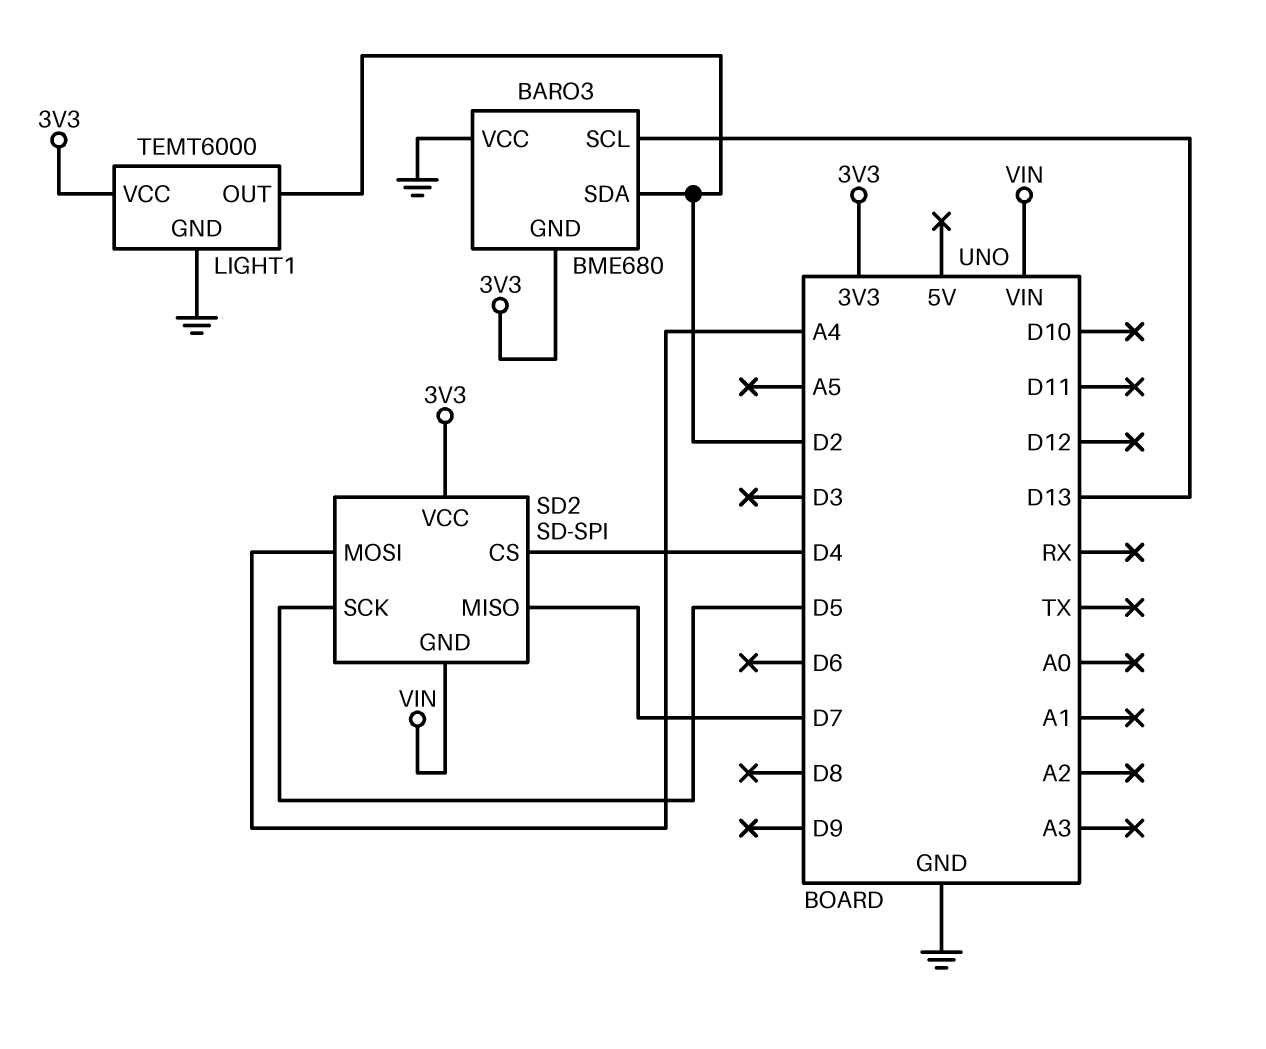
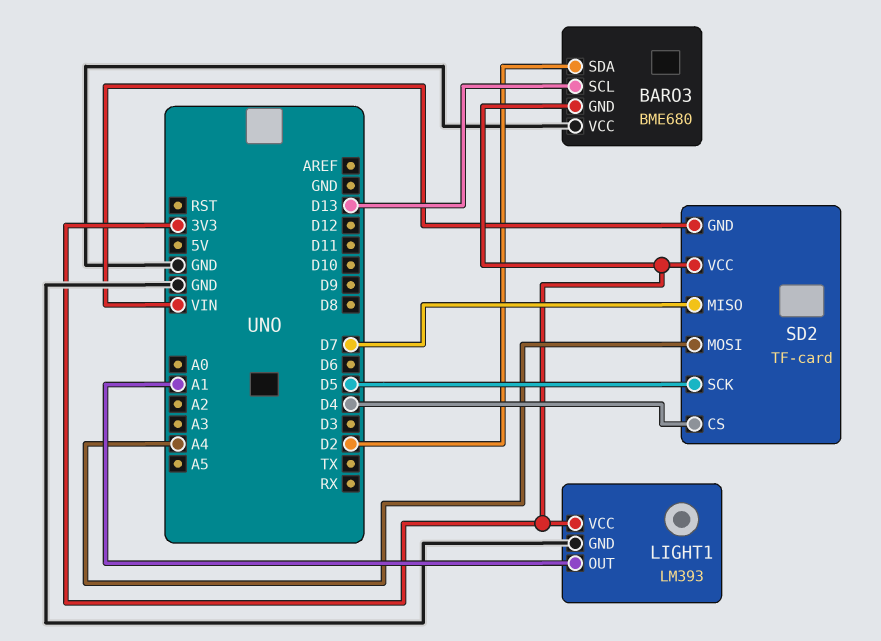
LIGHT1: TEMT6000 -> LM393
LIGHT1 pin OUT: D2 -> A1
SD2: SD-SPI -> TF-card

